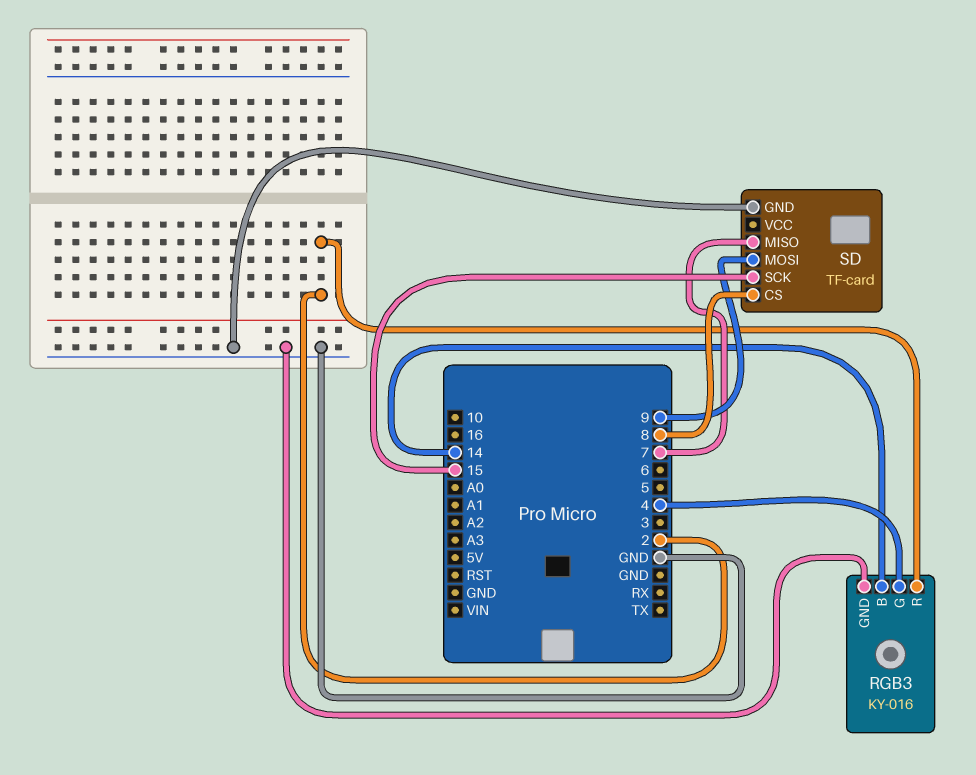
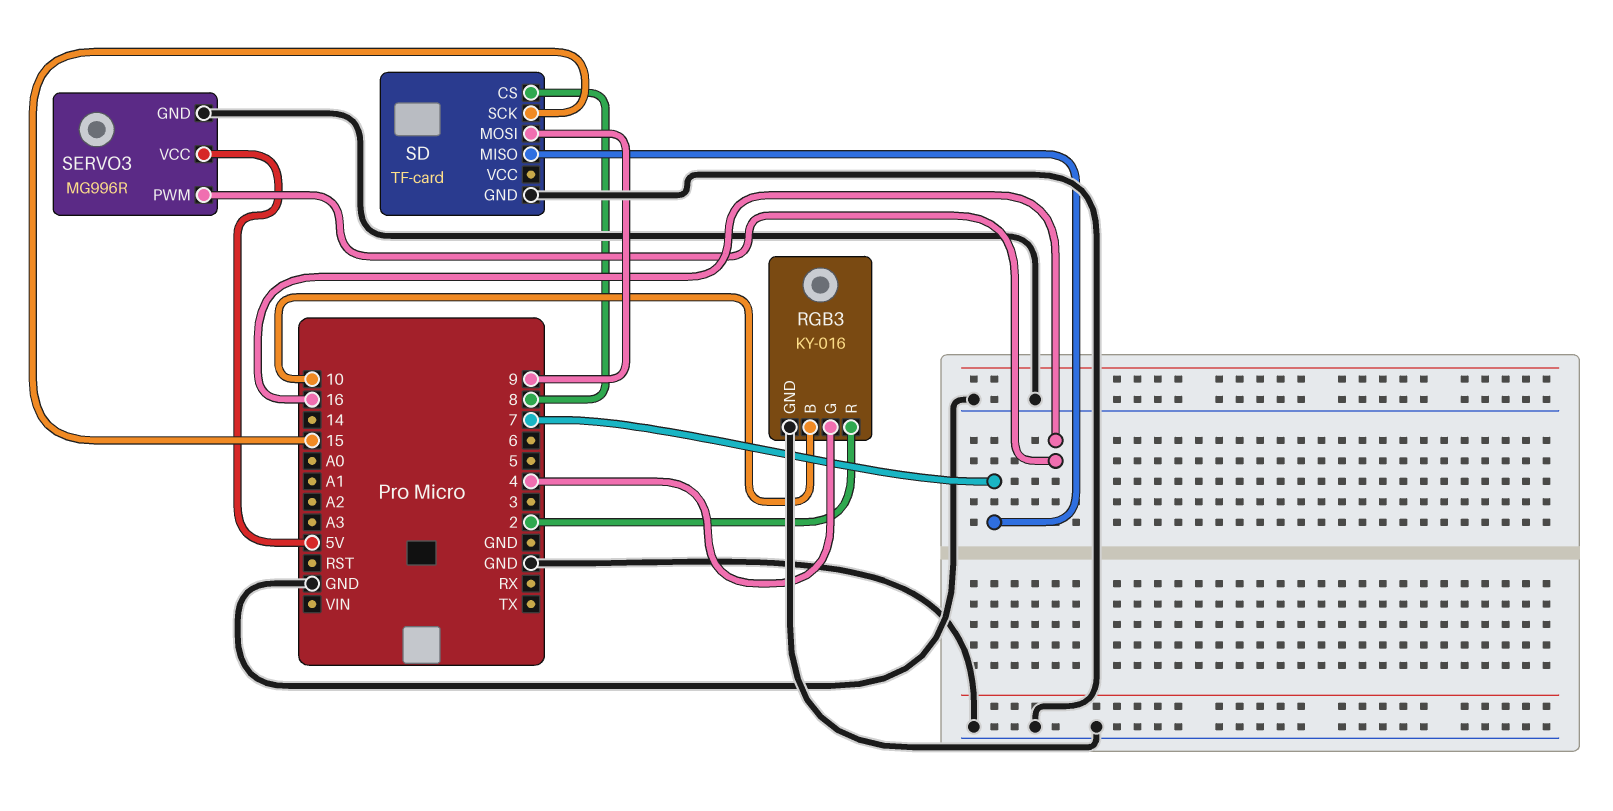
RGB3 pin B: 14 -> 10
SERVO3: none -> MG996R
SERVO3 pin GND: none -> GND
SERVO3 pin PWM: none -> 16
SERVO3 pin VCC: none -> 5V

